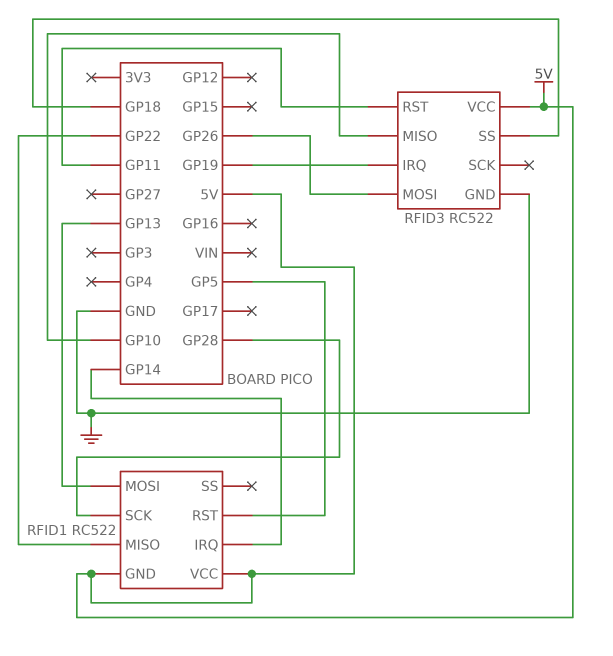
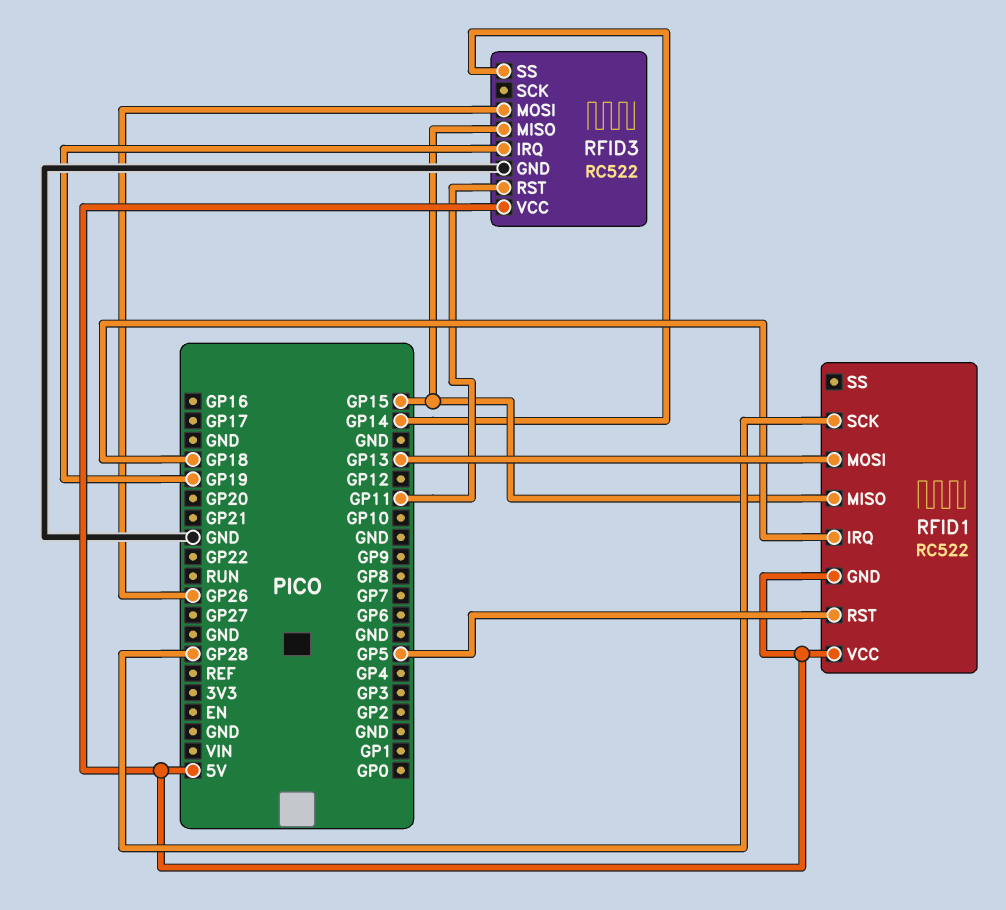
RFID1 pin IRQ: GP14 -> GP18
RFID1 pin MISO: GP22 -> GP15
RFID3 pin MISO: GP10 -> GP15
RFID3 pin SS: GP18 -> GP14

